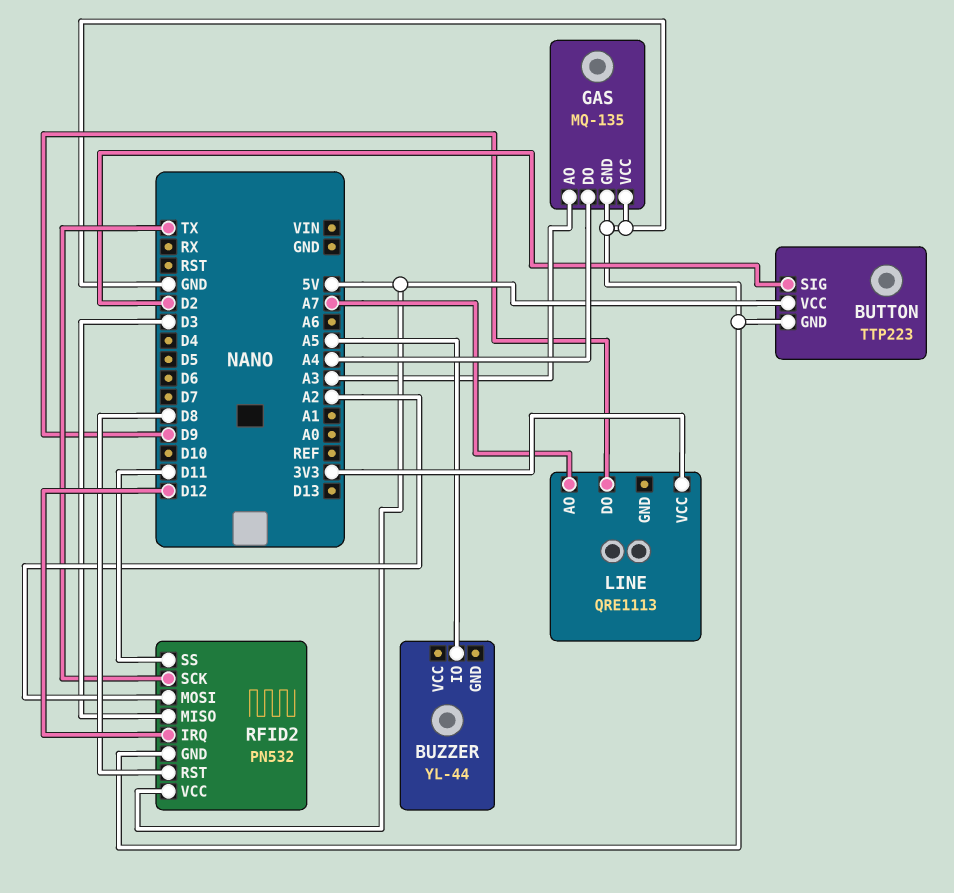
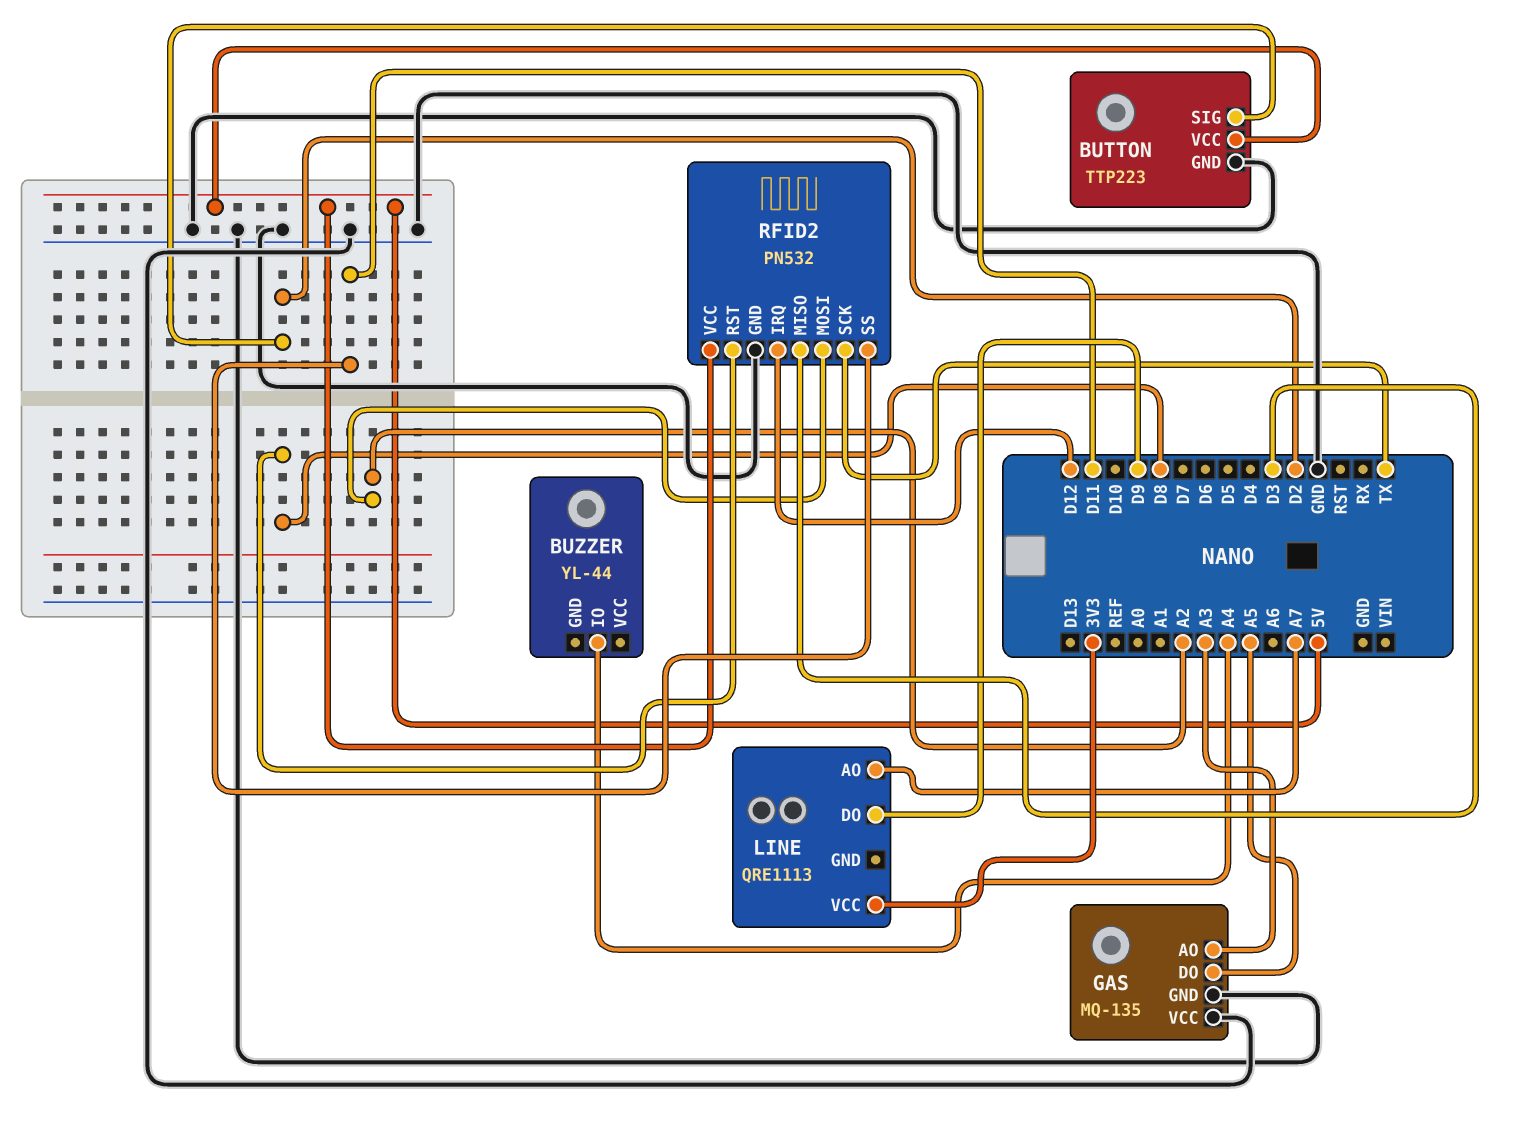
BUZZER pin IO: A5 -> A4
GAS pin DO: A4 -> A5

